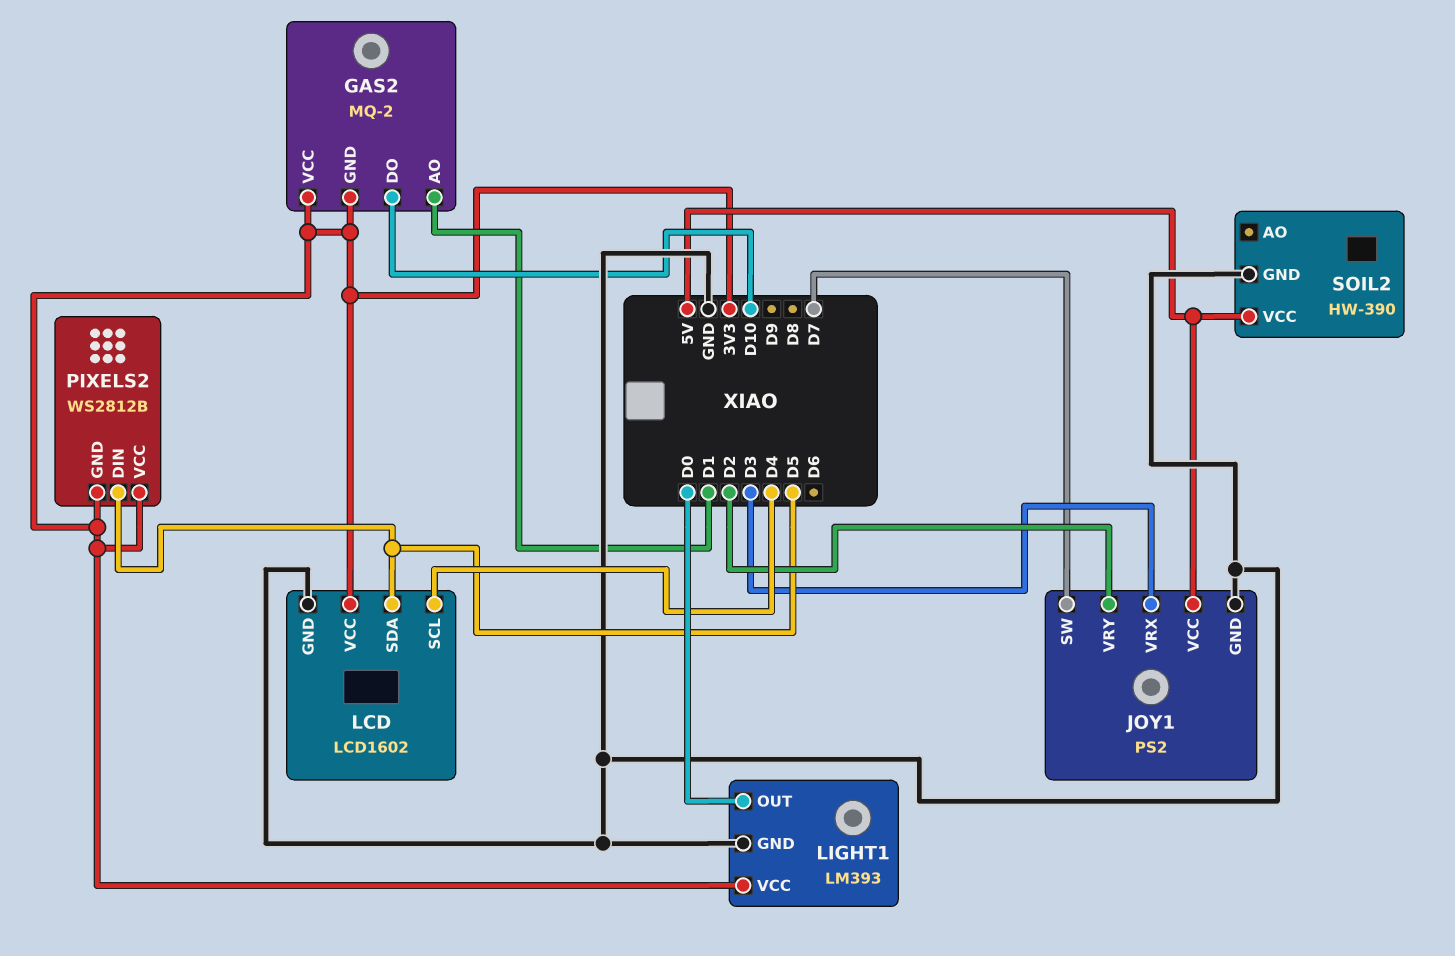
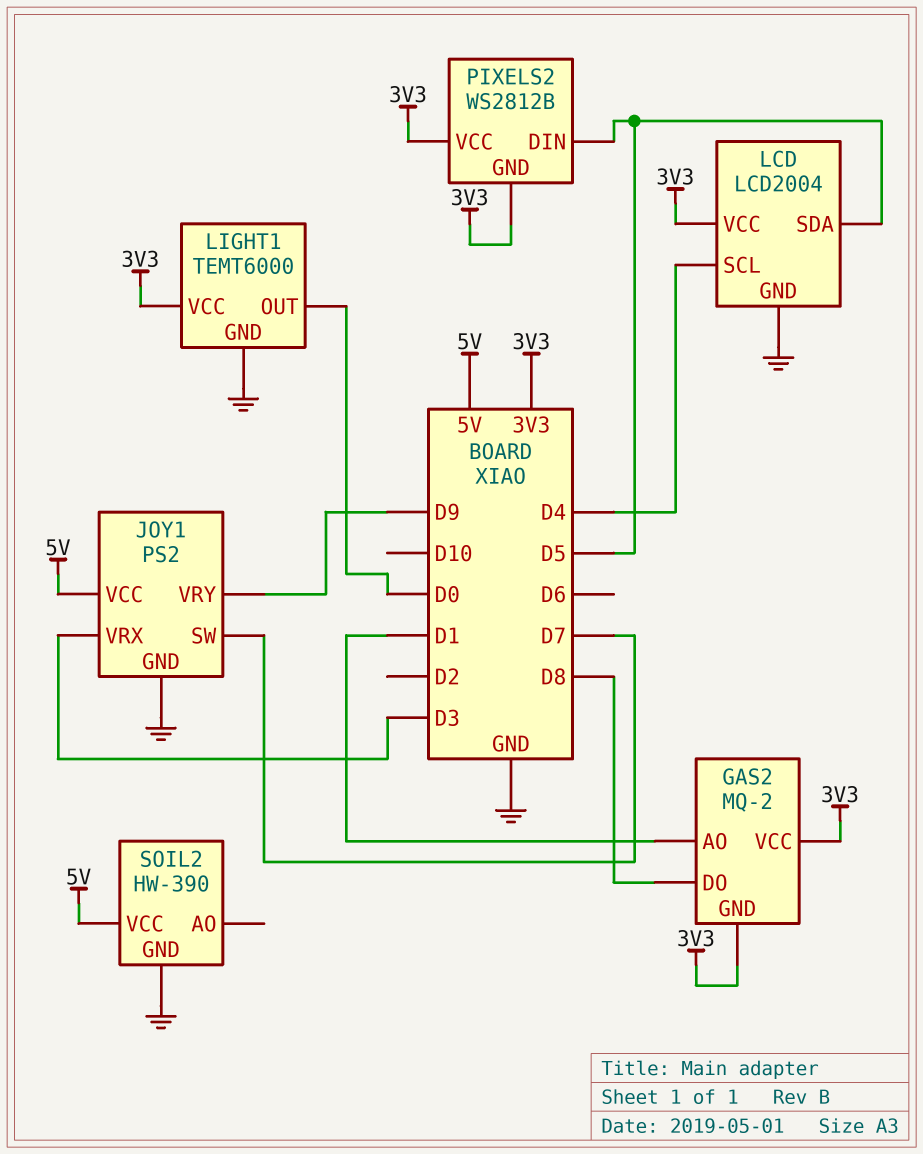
GAS2 pin DO: D10 -> D8
JOY1 pin VRY: D2 -> D9
LCD: LCD1602 -> LCD2004
LIGHT1: LM393 -> TEMT6000

